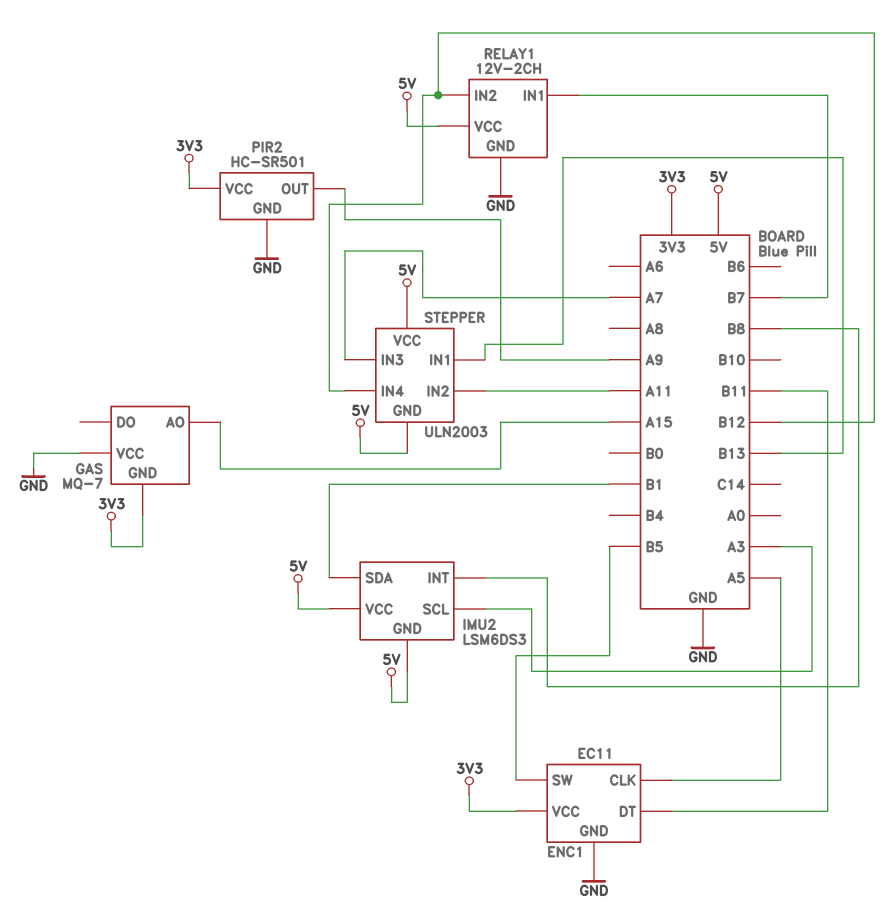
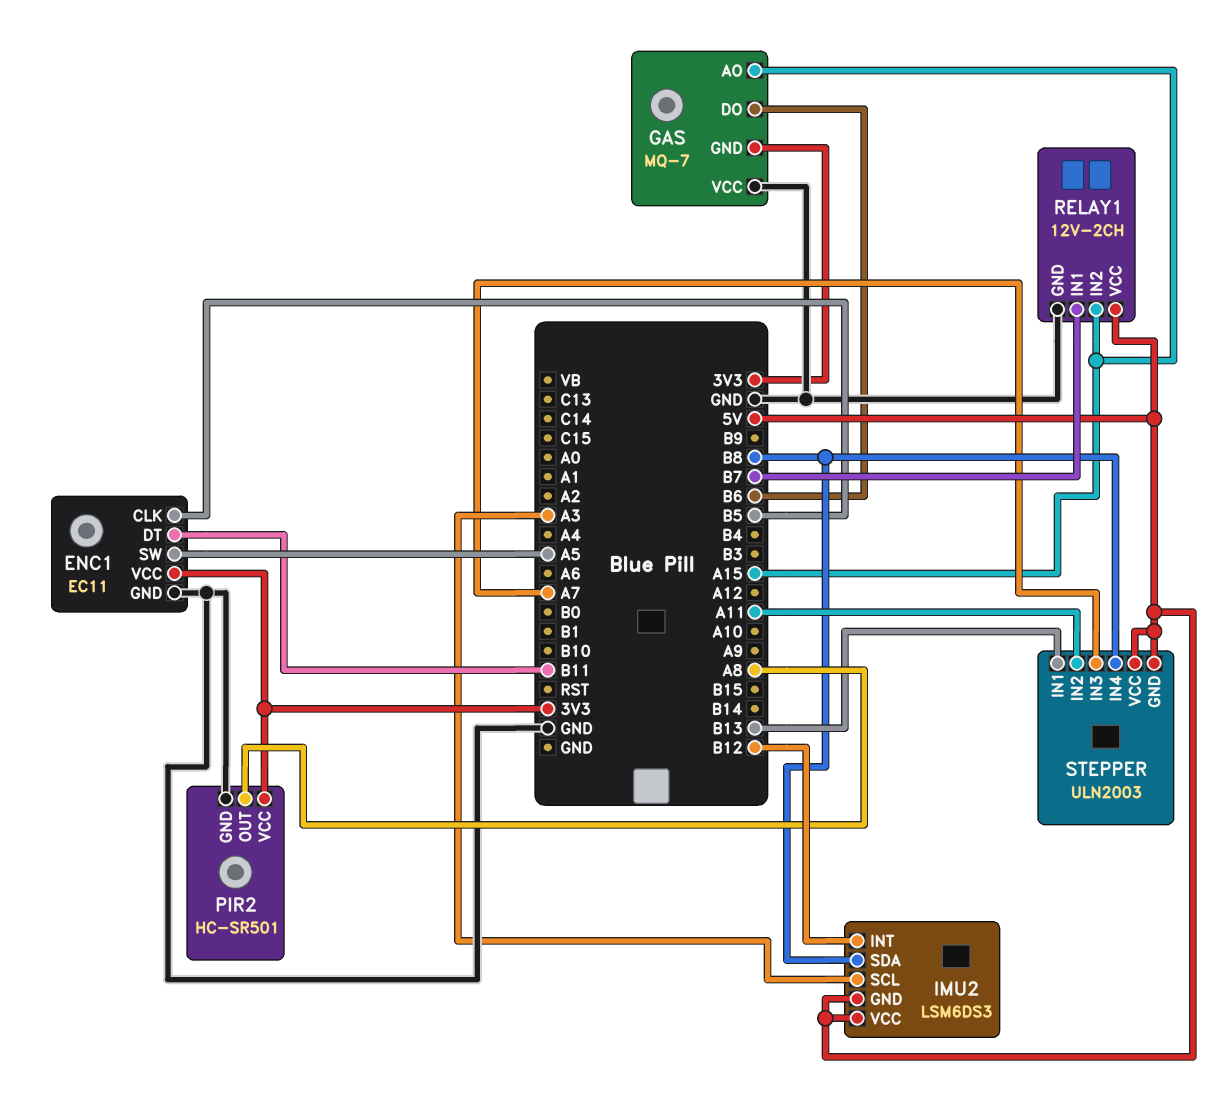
ENC1 pin CLK: A5 -> B5
ENC1 pin SW: B5 -> A5
GAS pin DO: none -> B6
IMU2 pin INT: B8 -> B12
IMU2 pin SDA: B1 -> B8
PIR2 pin OUT: A9 -> A8
RELAY1 pin IN2: B12 -> A15
STEPPER pin IN4: B12 -> B8

